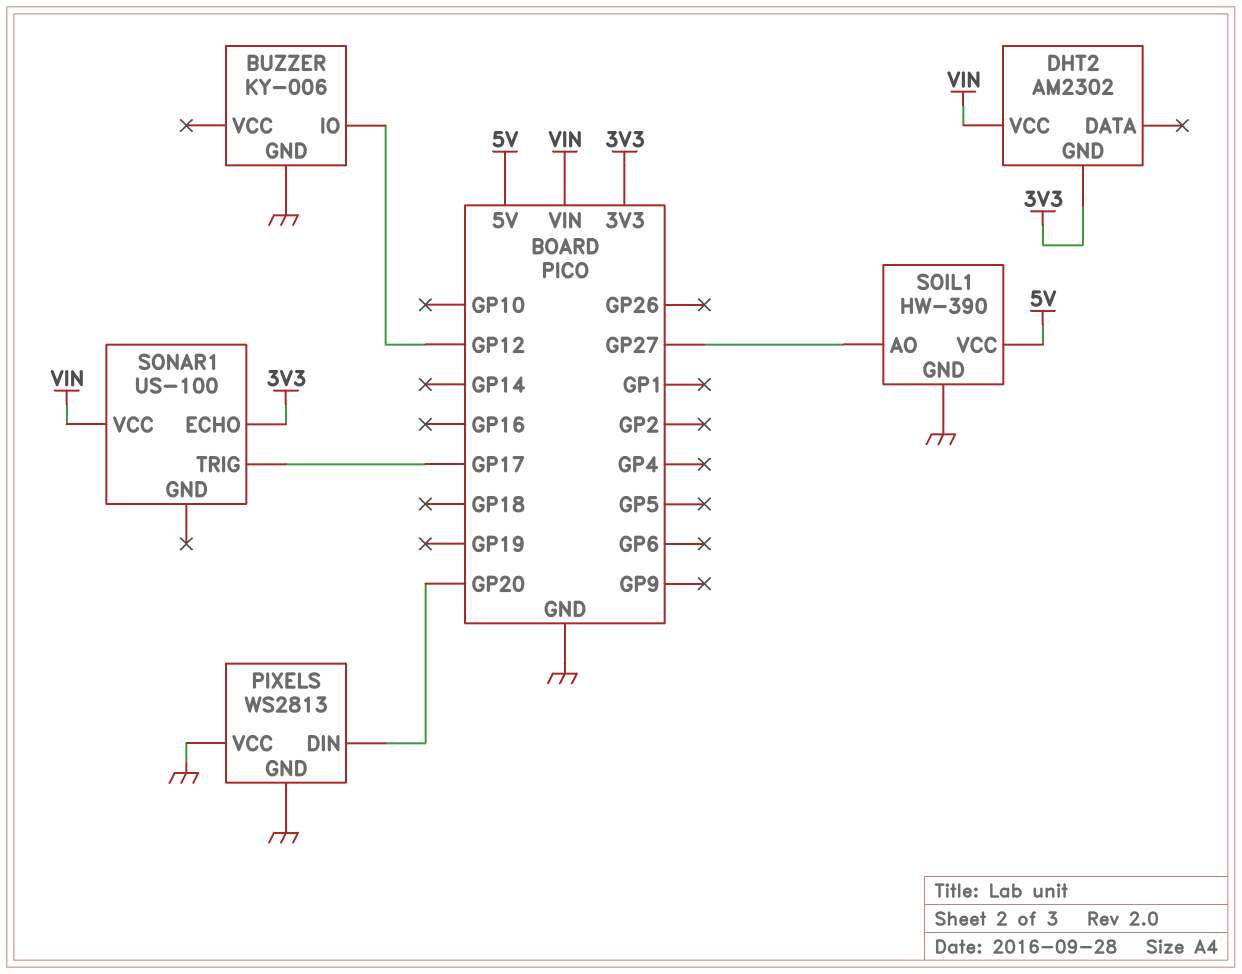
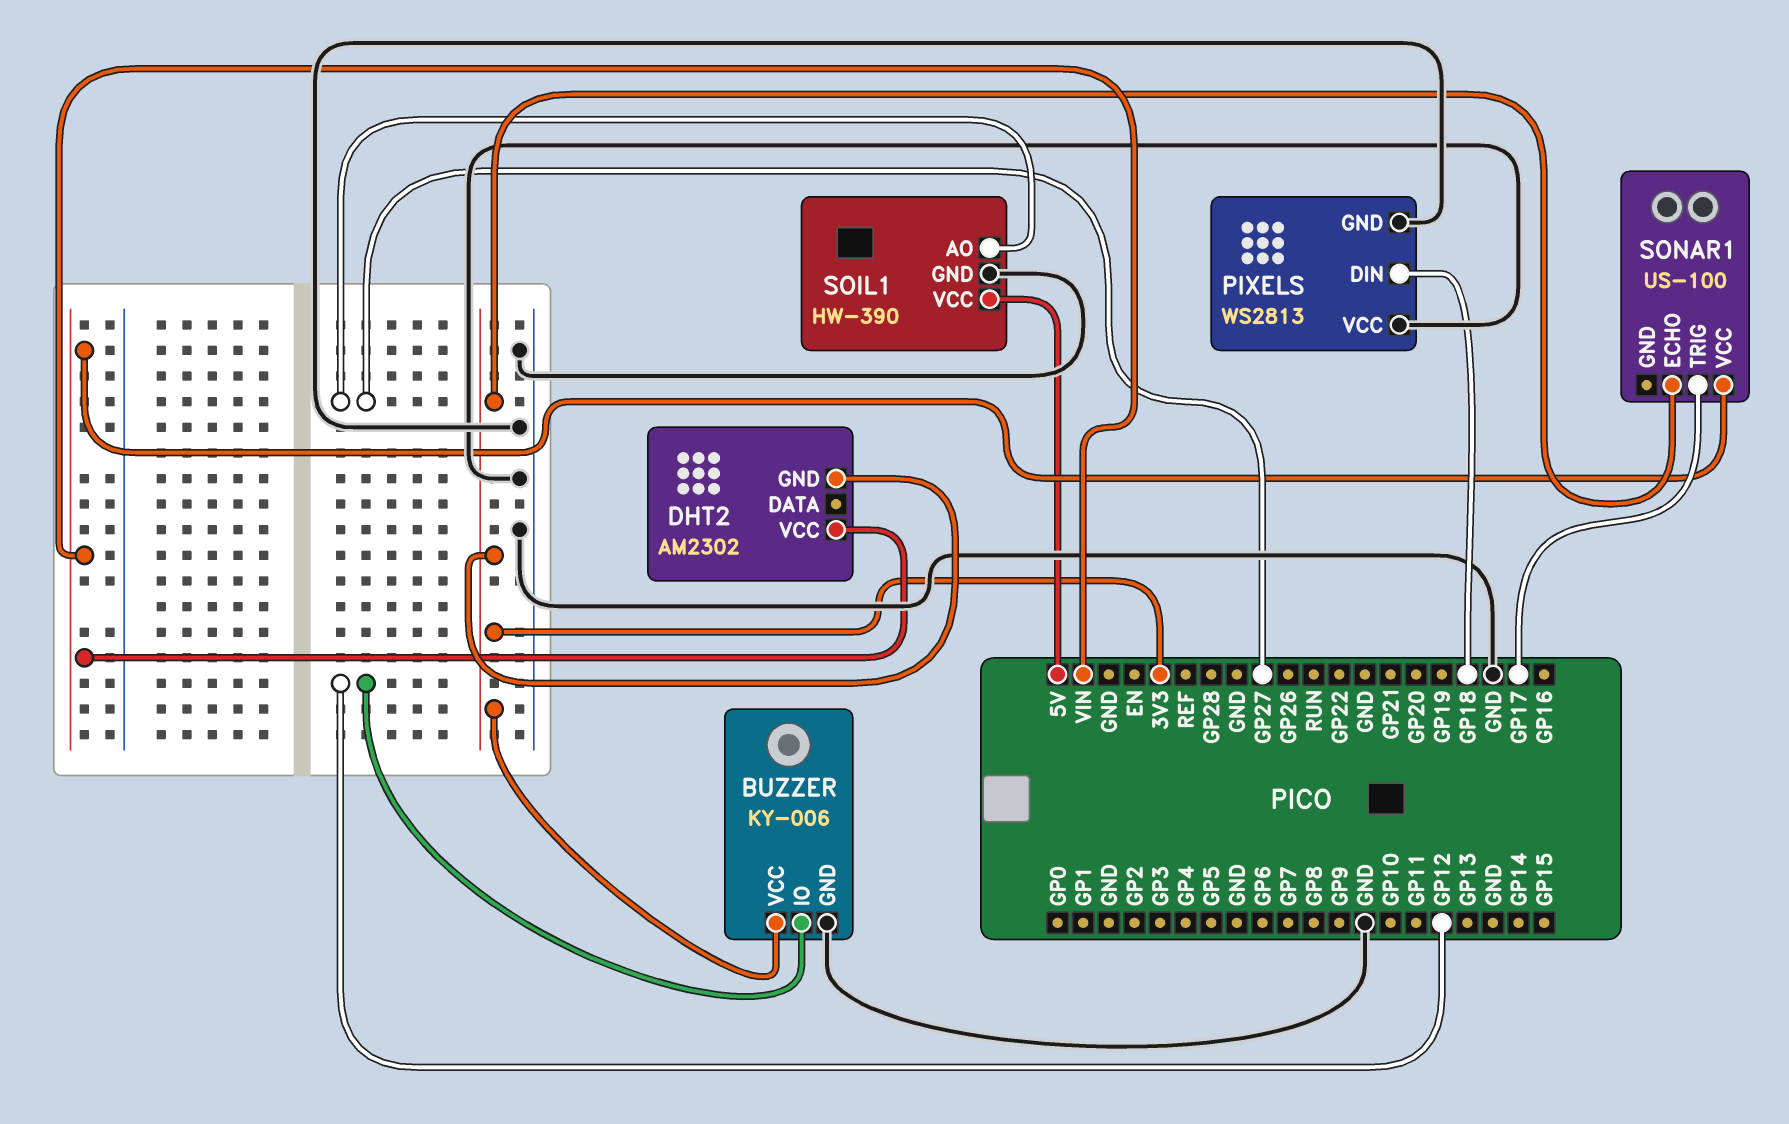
BUZZER pin VCC: none -> 3V3
PIXELS pin DIN: GP20 -> GP18

